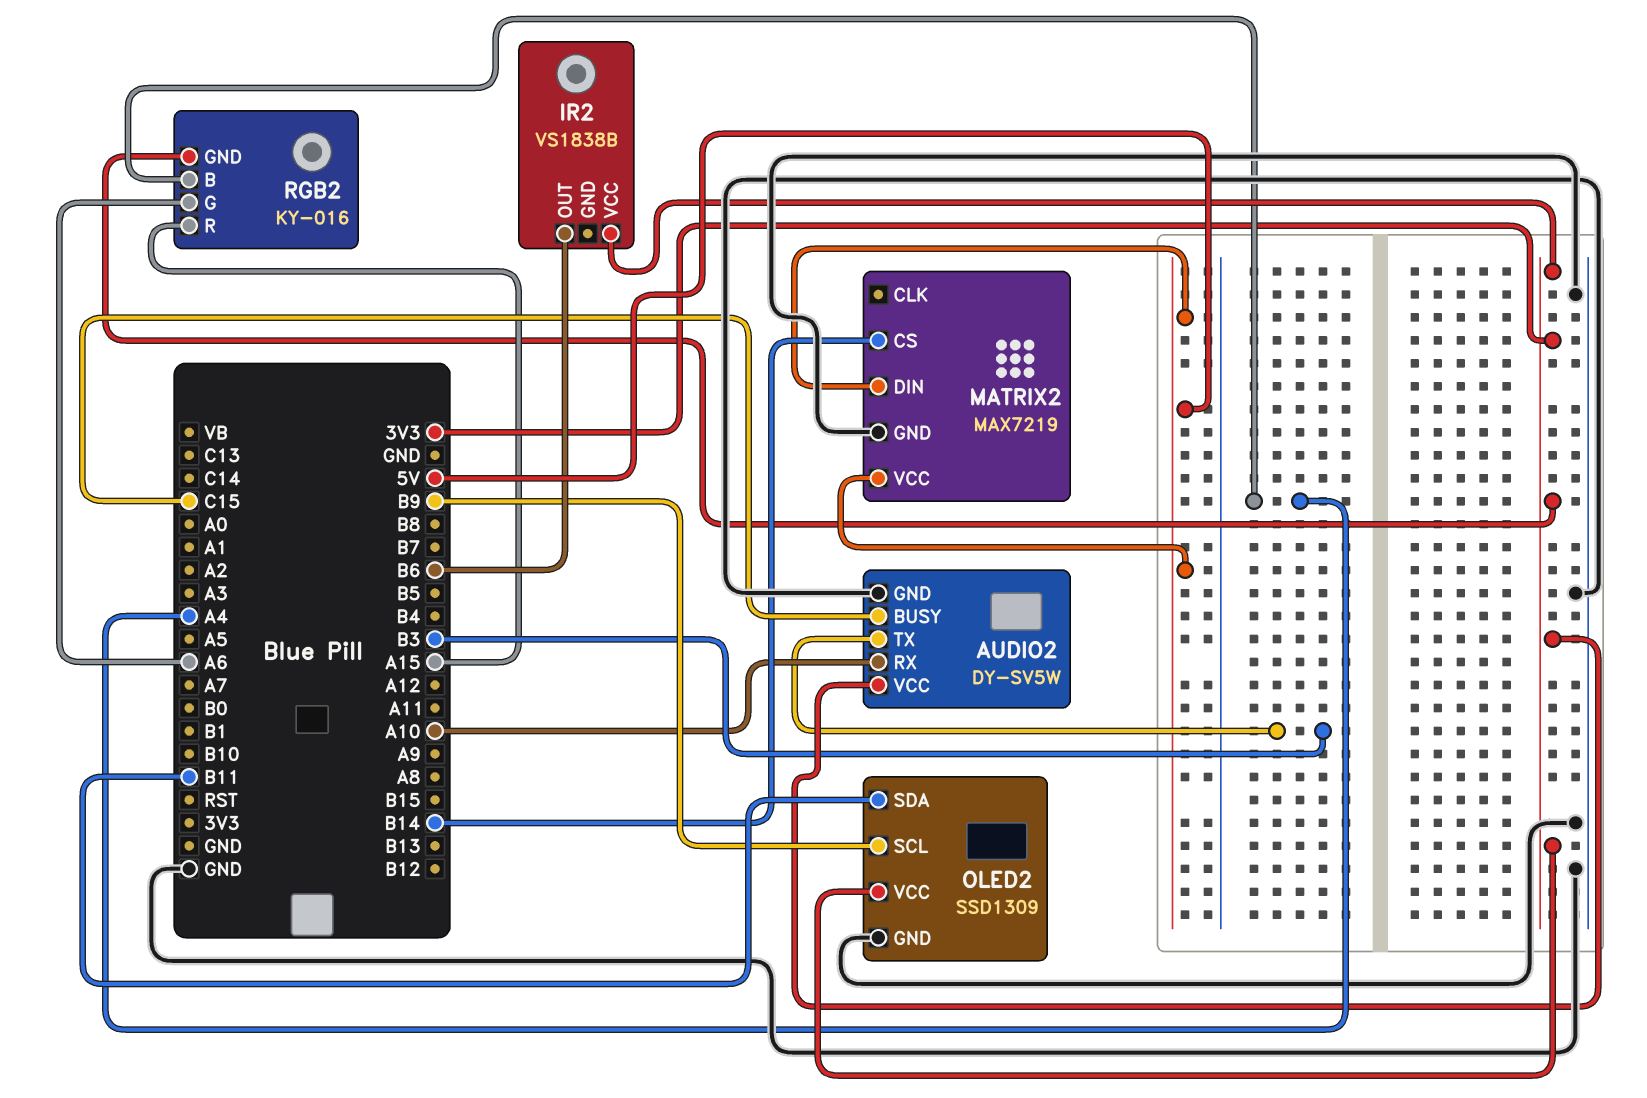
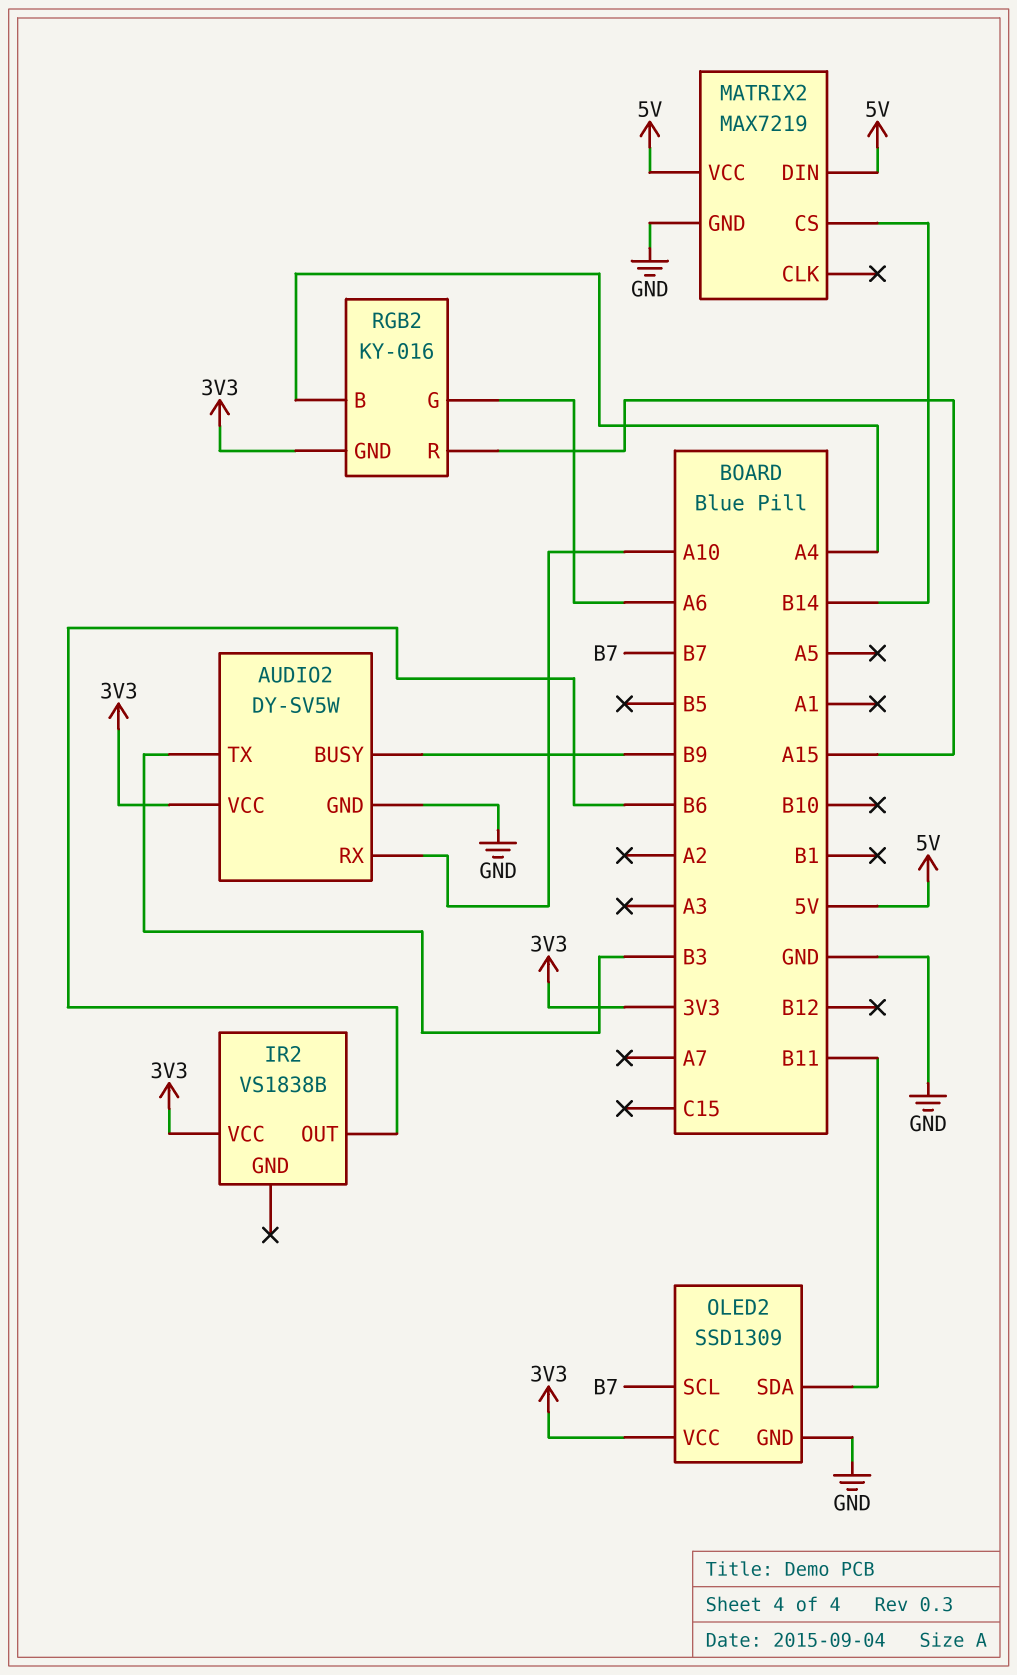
AUDIO2 pin BUSY: C15 -> B9
OLED2 pin SCL: B9 -> B7

